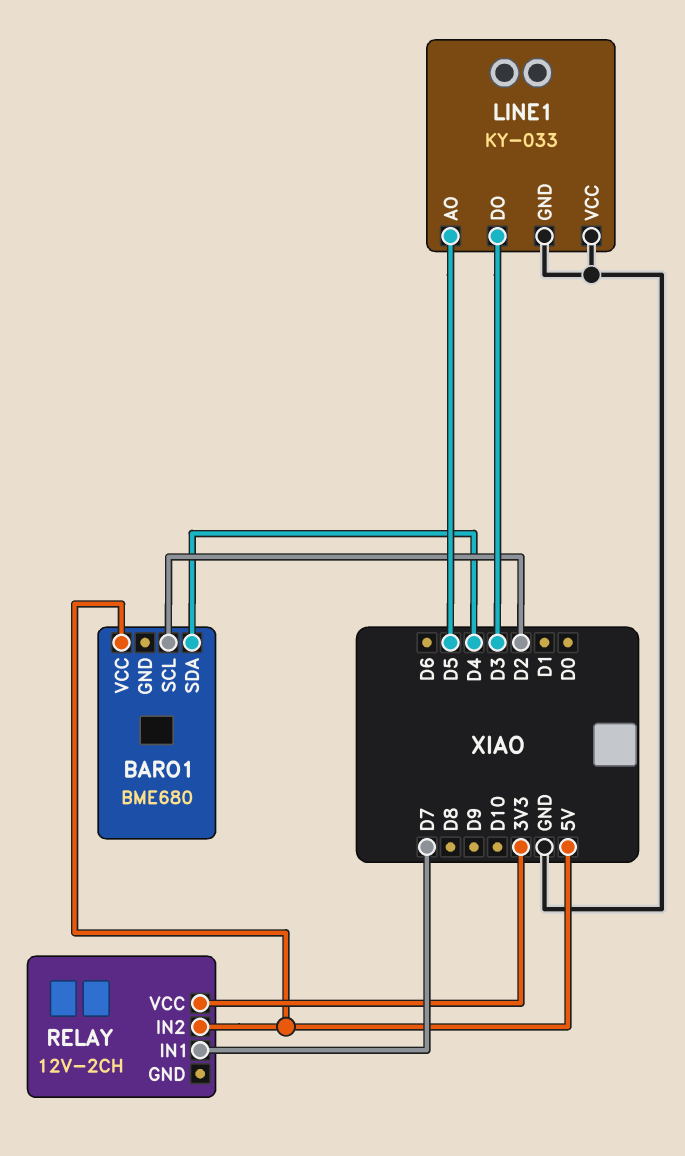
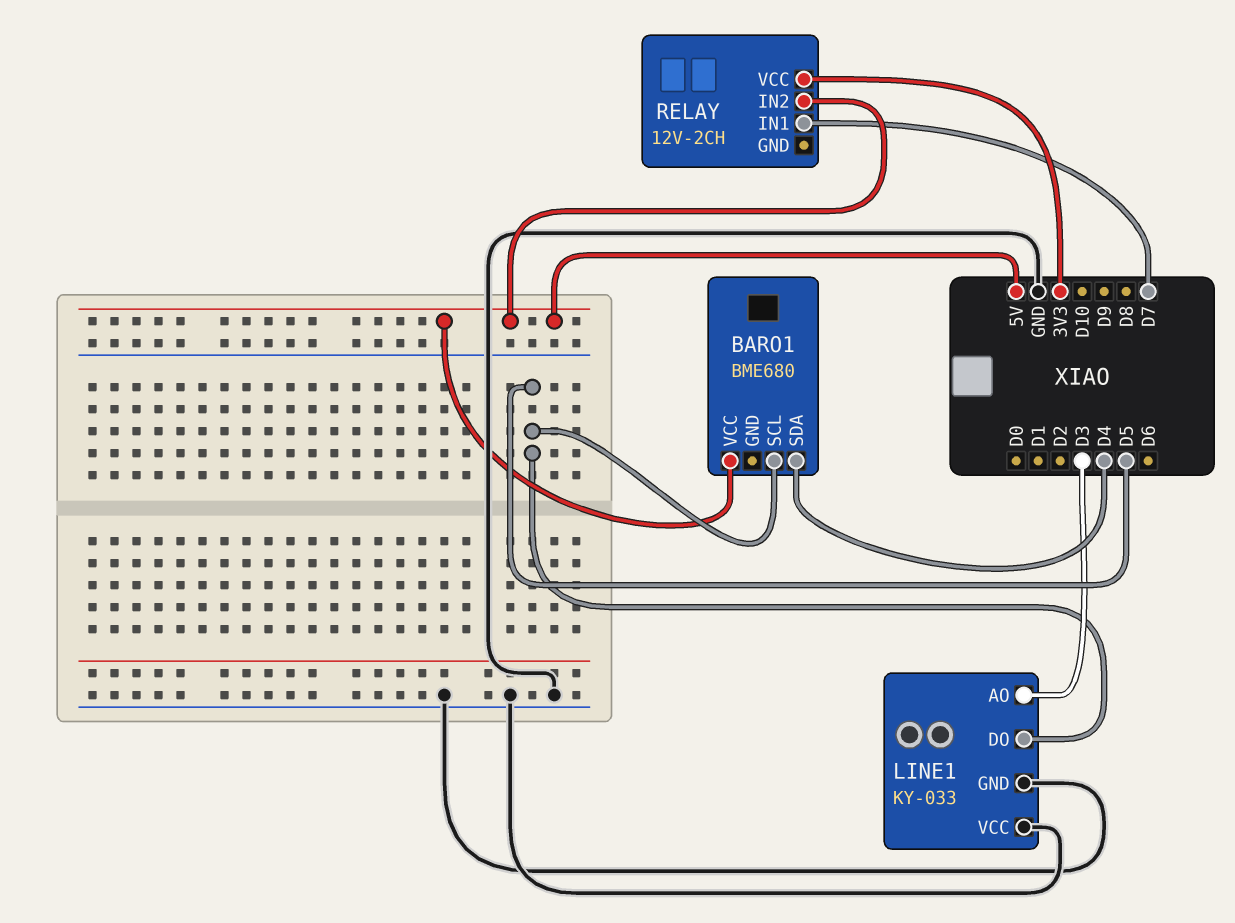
BARO1 pin SCL: D2 -> D5
LINE1 pin AO: D5 -> D3
LINE1 pin DO: D3 -> D5

